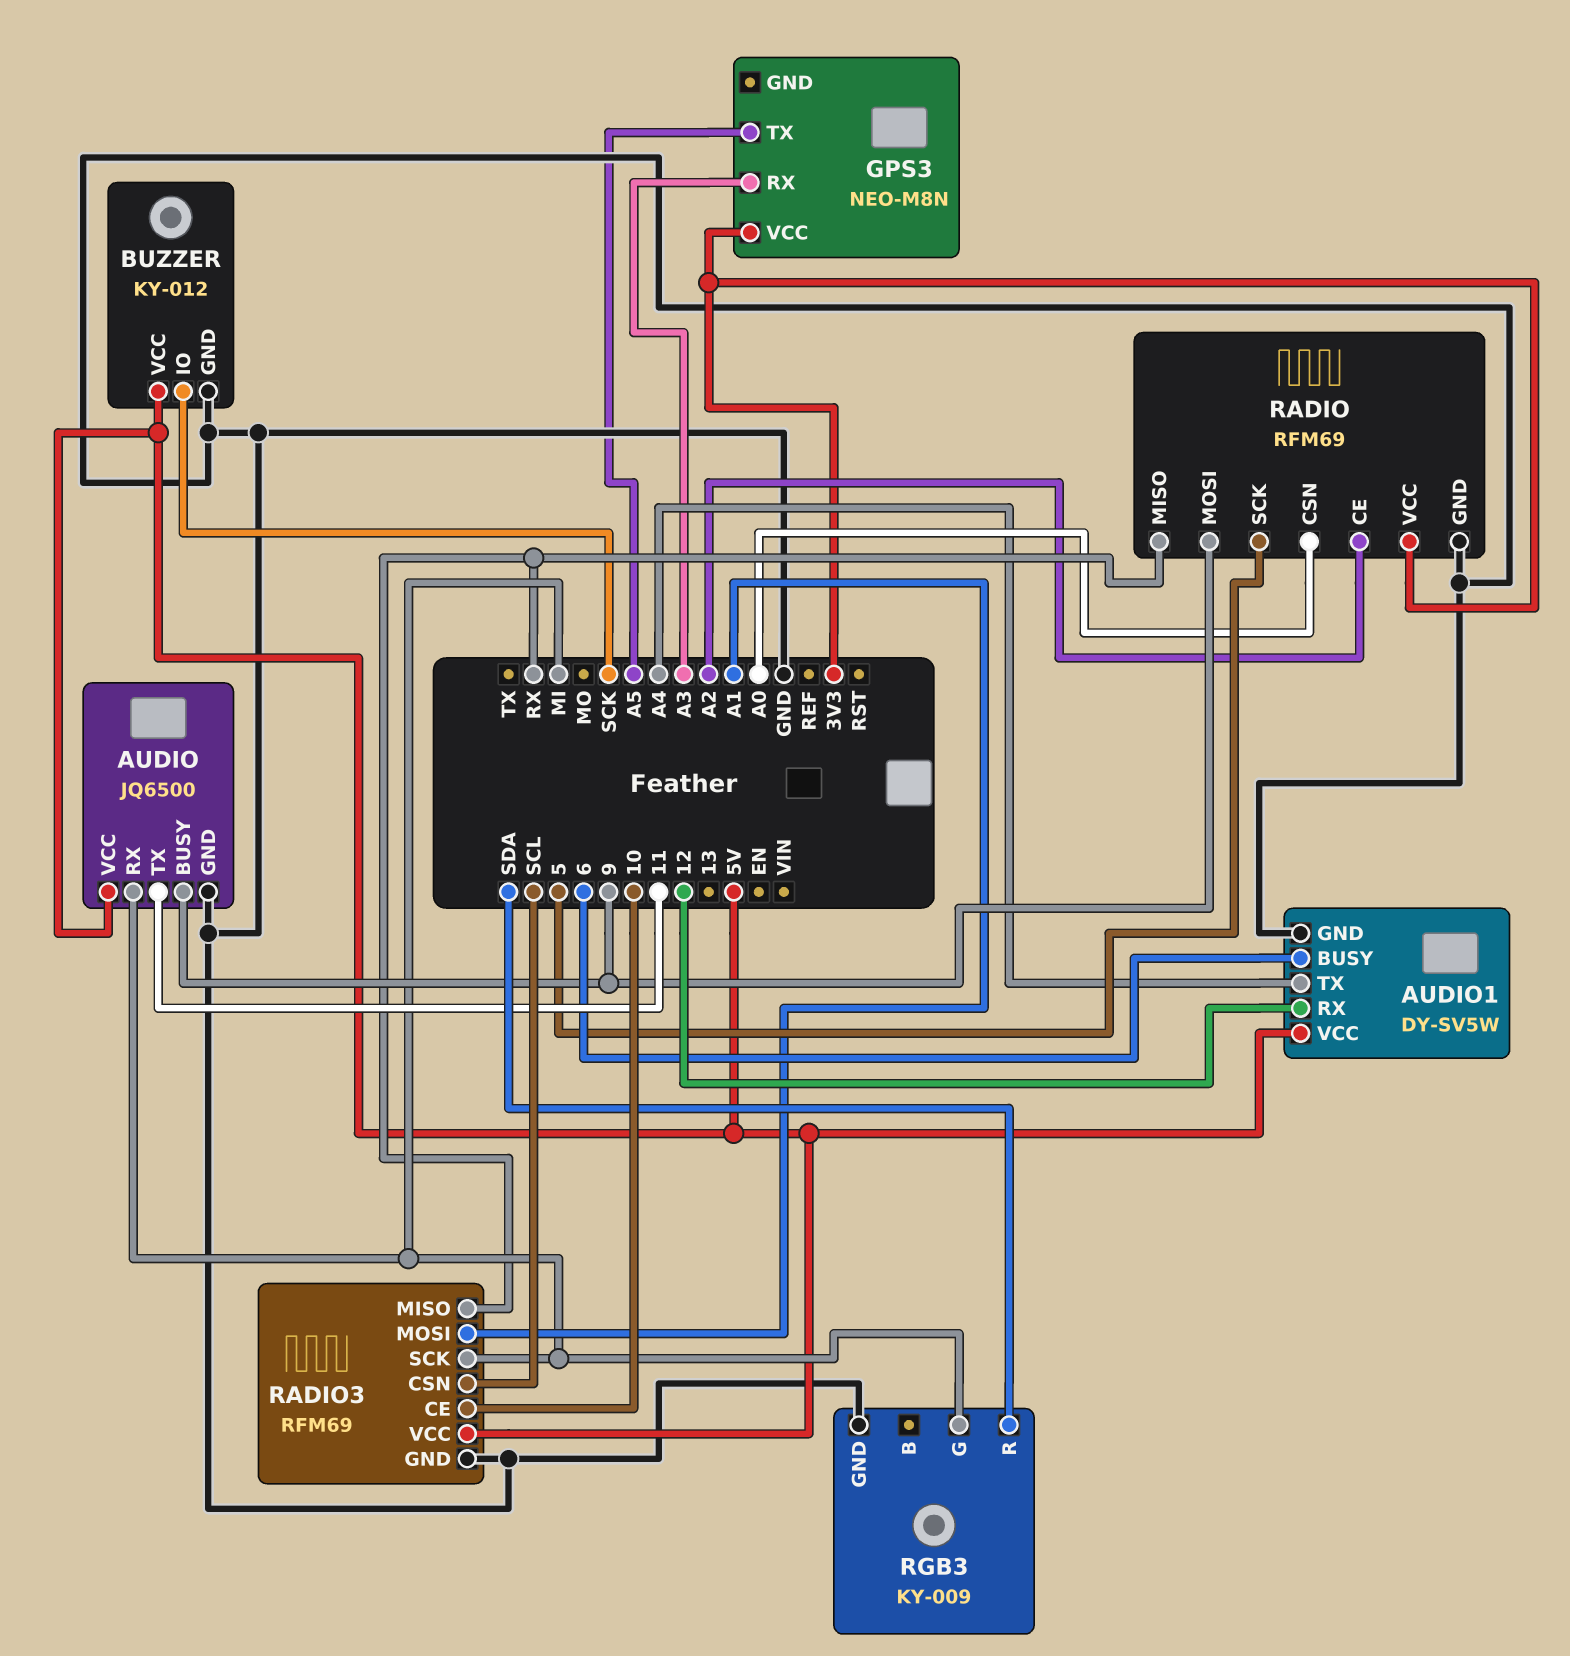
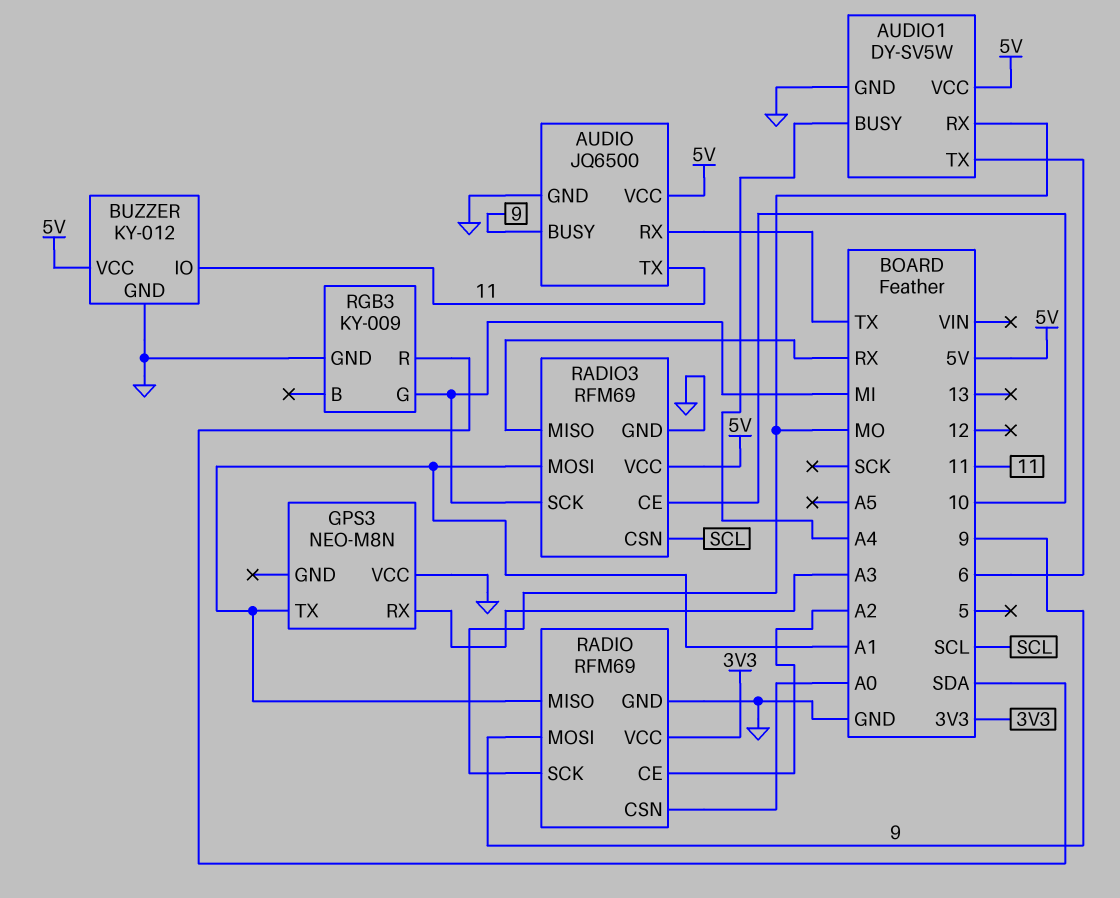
AUDIO pin RX: MI -> TX
AUDIO1 pin BUSY: 6 -> A4
AUDIO1 pin RX: 12 -> MO
AUDIO1 pin TX: A4 -> 6
BUZZER pin IO: SCK -> 11
GPS3 pin TX: A5 -> A1
GPS3 pin VCC: 3V3 -> GND
RADIO pin MISO: RX -> A1
RADIO pin SCK: 5 -> MO

